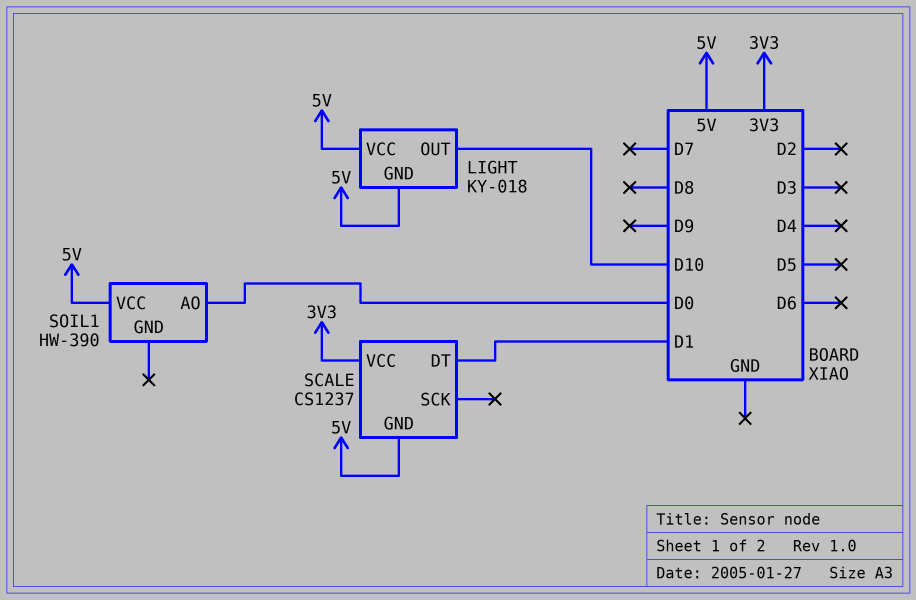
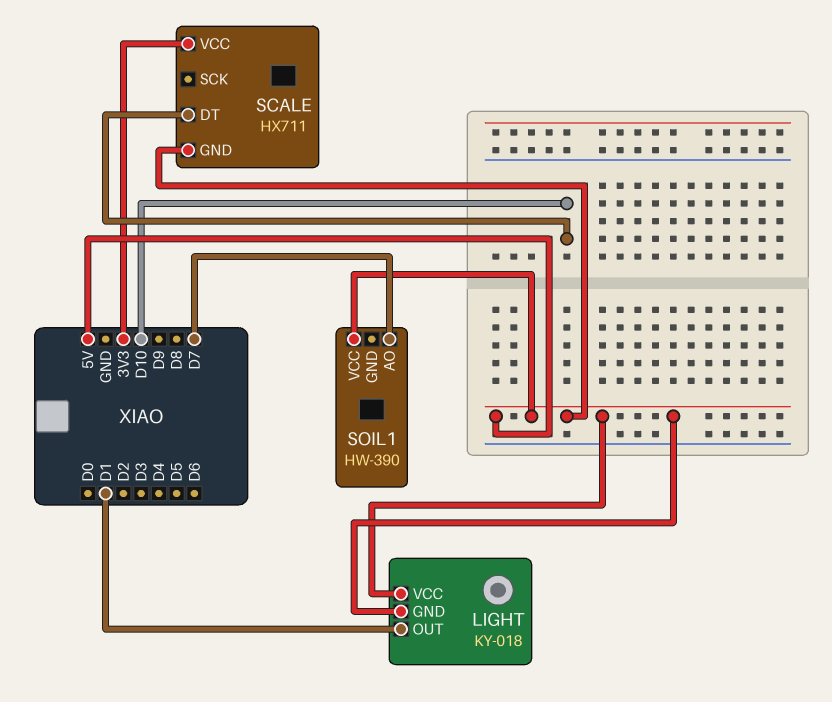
LIGHT pin OUT: D10 -> D1
SCALE: CS1237 -> HX711
SCALE pin DT: D1 -> D10
SOIL1 pin AO: D0 -> D7

